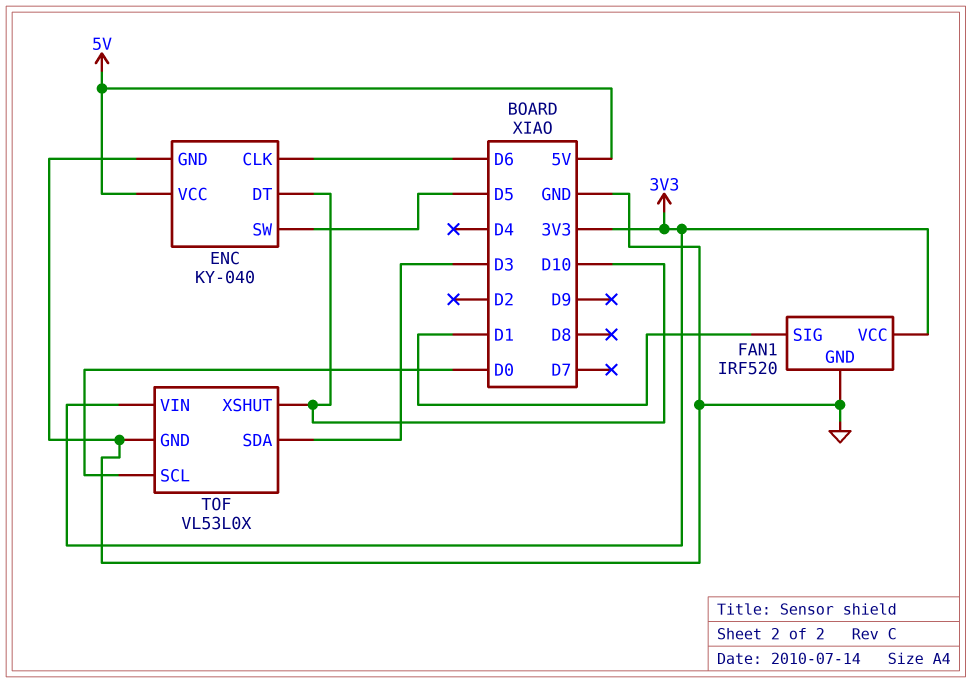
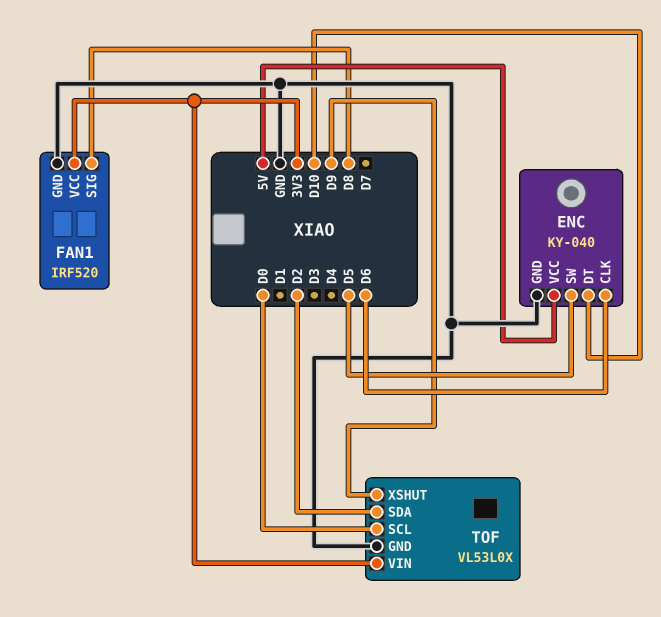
FAN1 pin SIG: D1 -> D8
TOF pin SDA: D3 -> D2
TOF pin XSHUT: D10 -> D9

